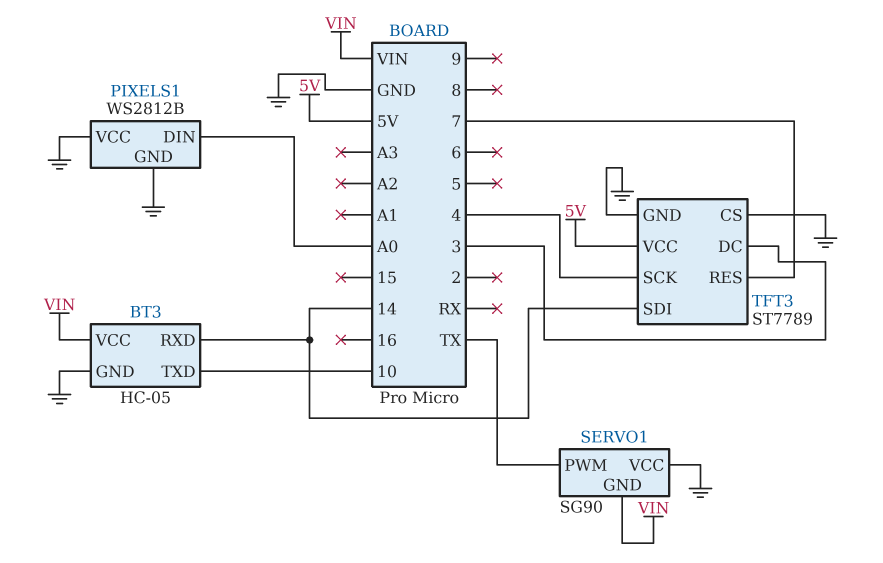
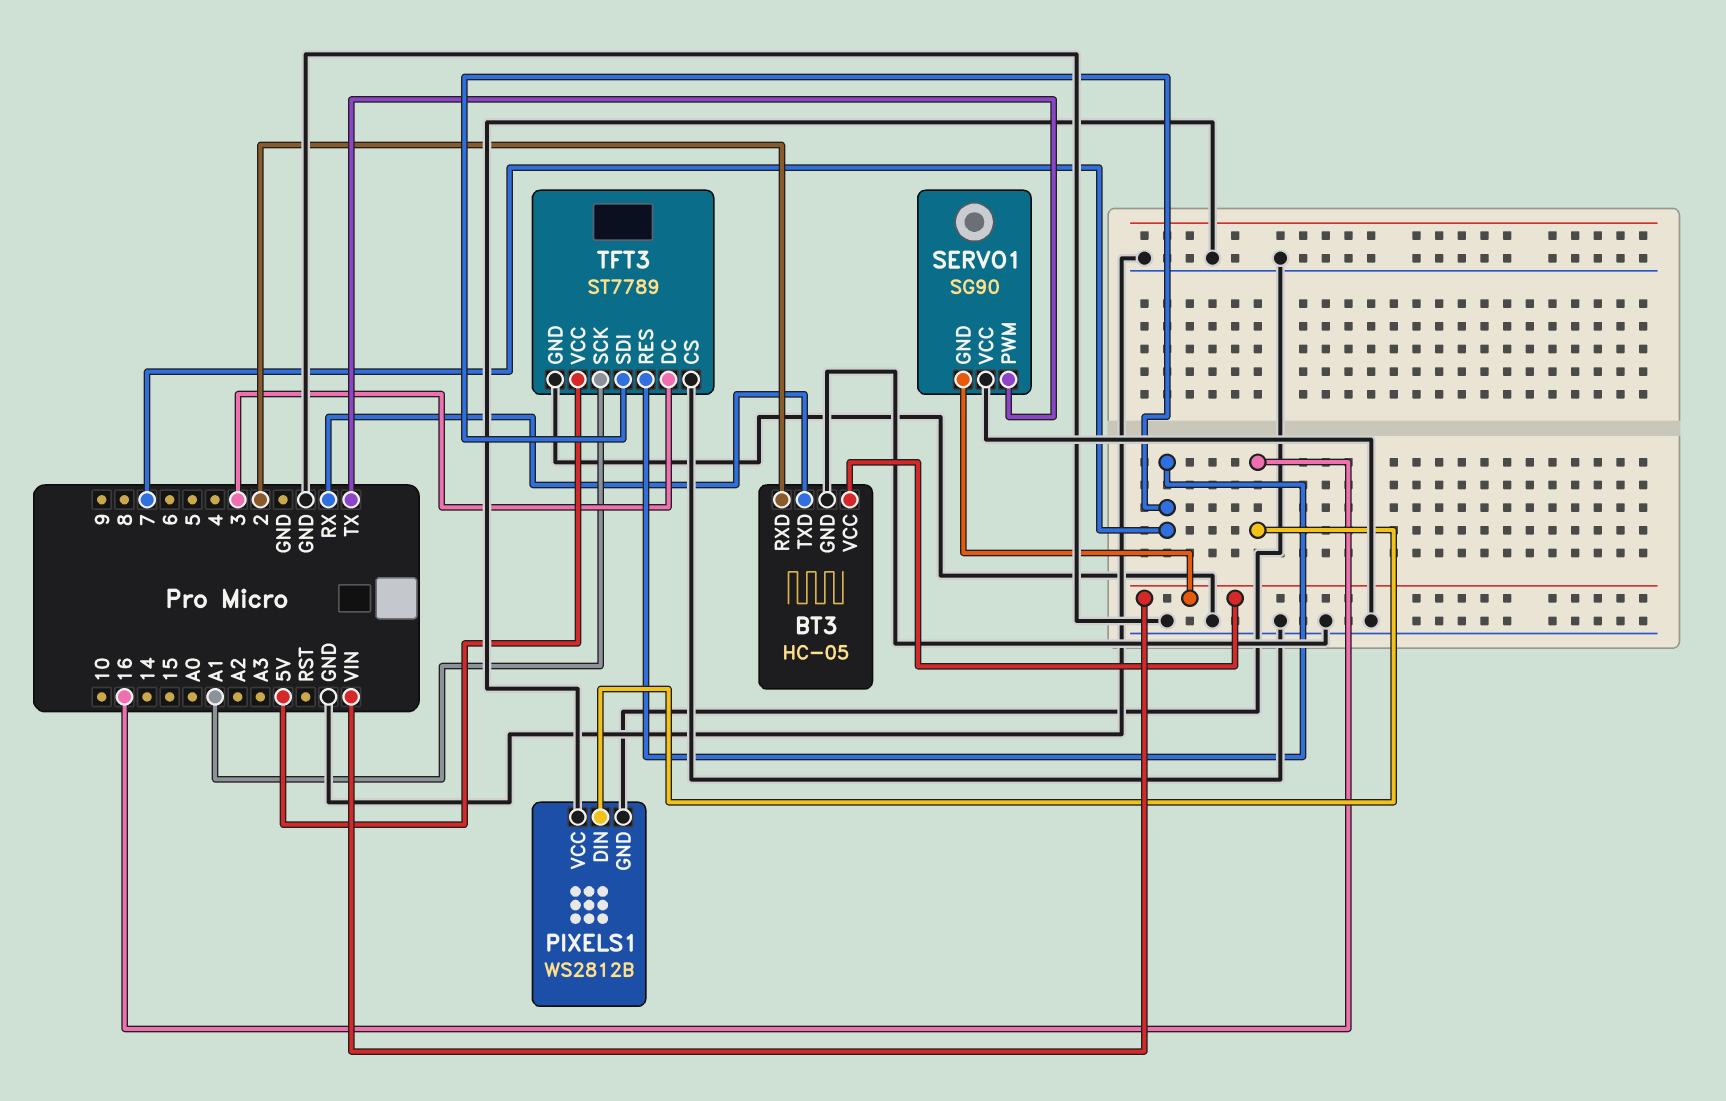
BT3 pin RXD: 14 -> 2
BT3 pin TXD: 10 -> RX
PIXELS1 pin DIN: A0 -> 16
TFT3 pin SCK: 4 -> A1
TFT3 pin SDI: 14 -> 7

